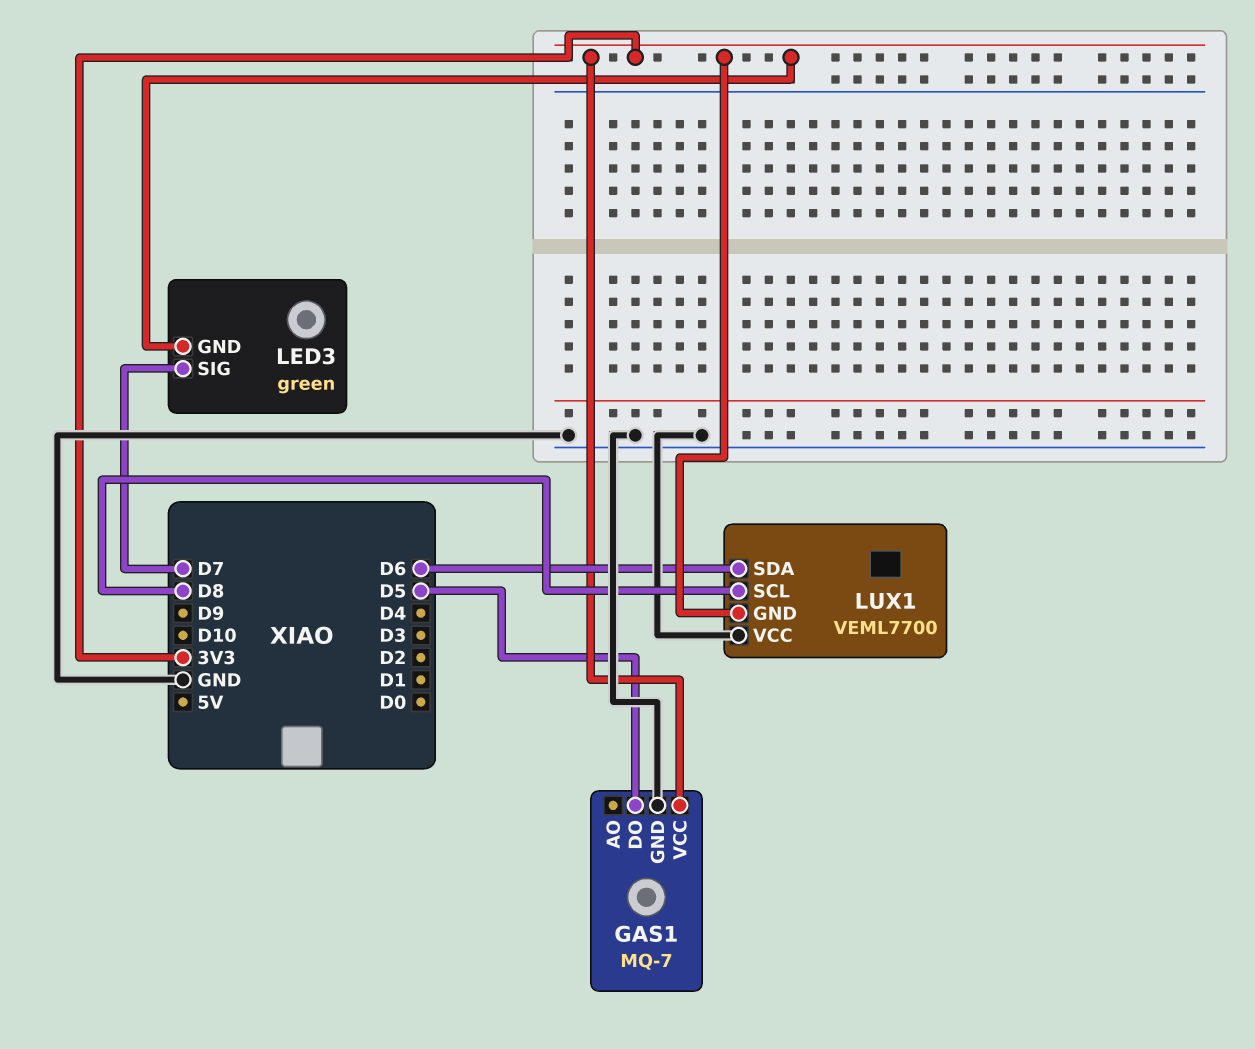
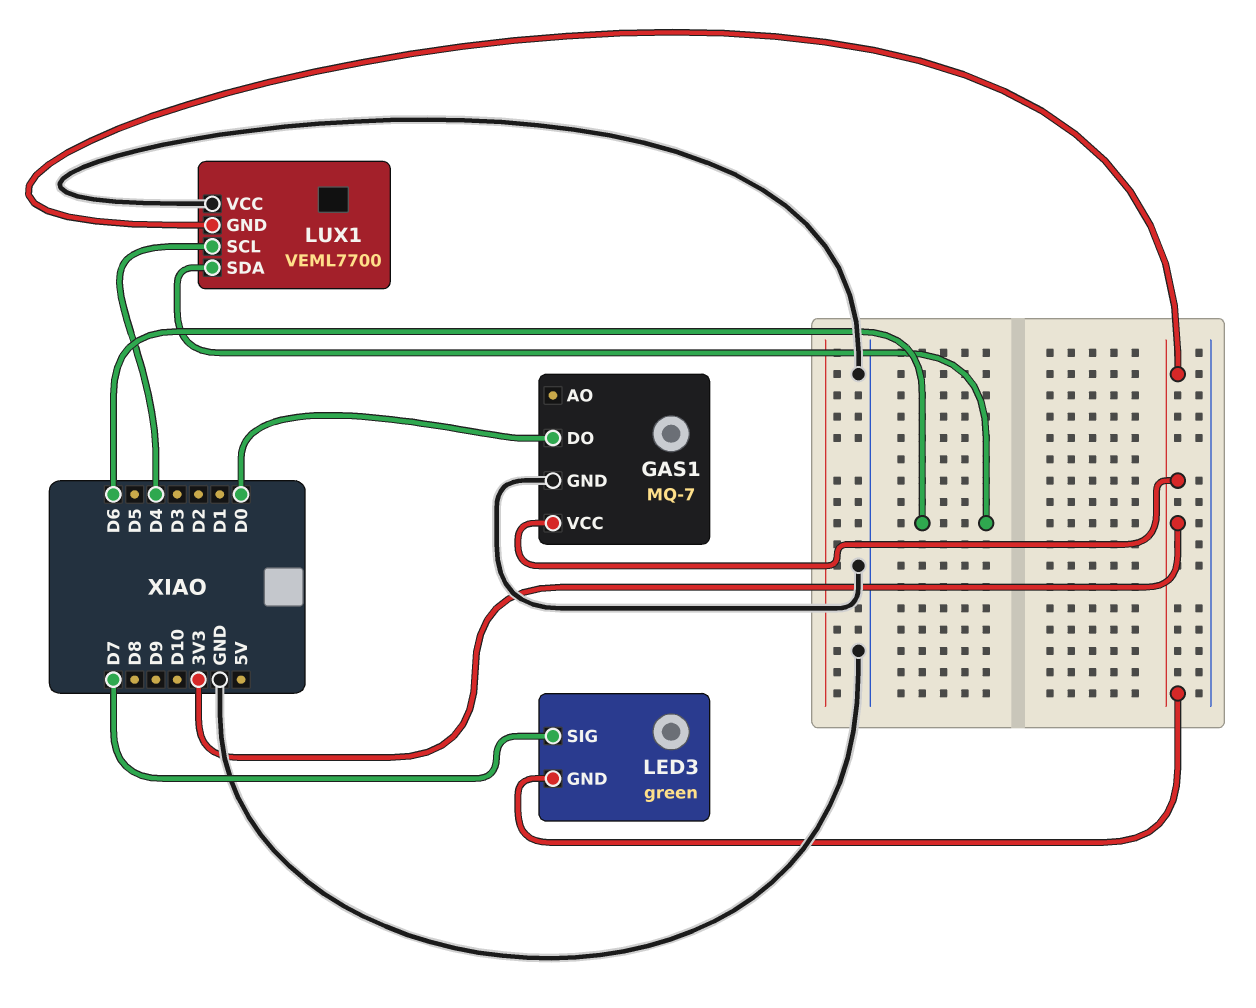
GAS1 pin DO: D5 -> D0
LUX1 pin SCL: D8 -> D4

